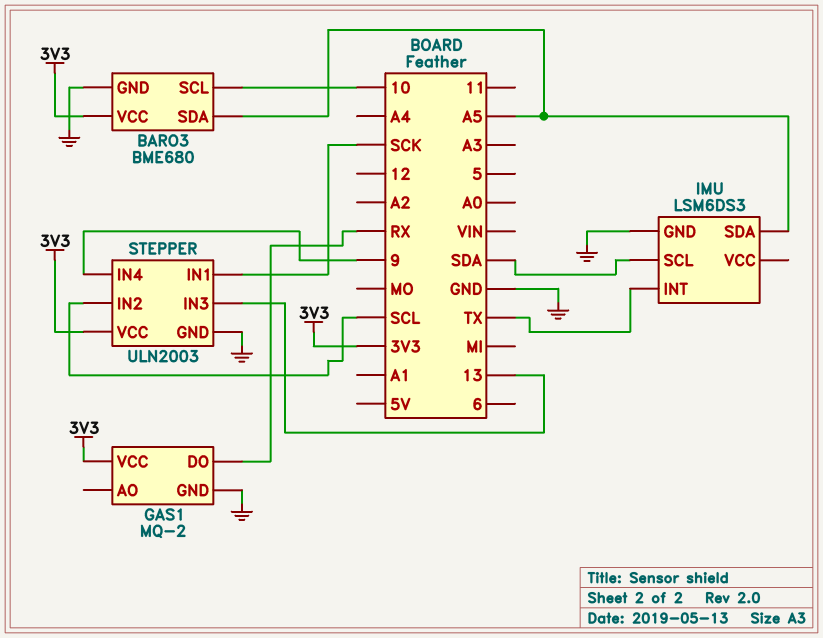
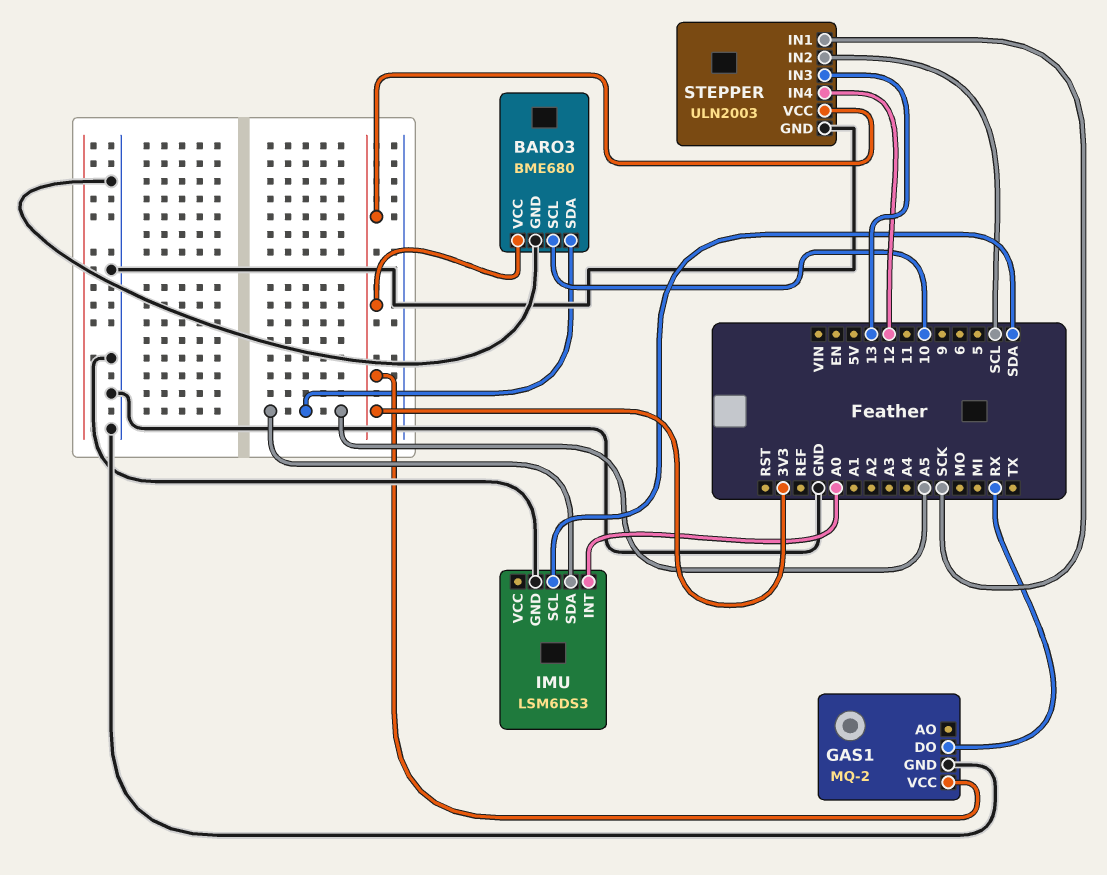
IMU pin INT: TX -> A0
STEPPER pin IN4: 9 -> 12

